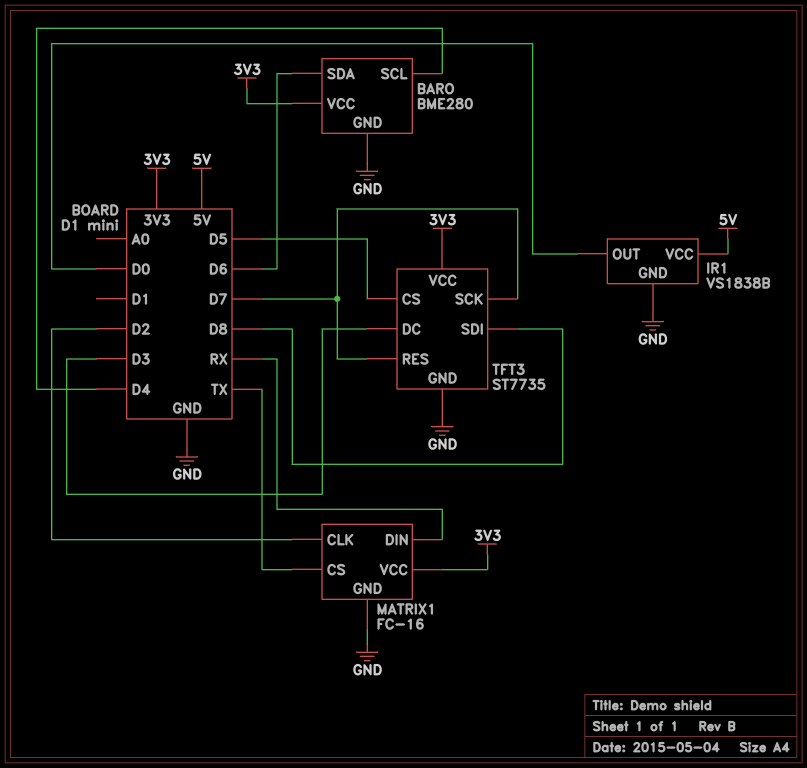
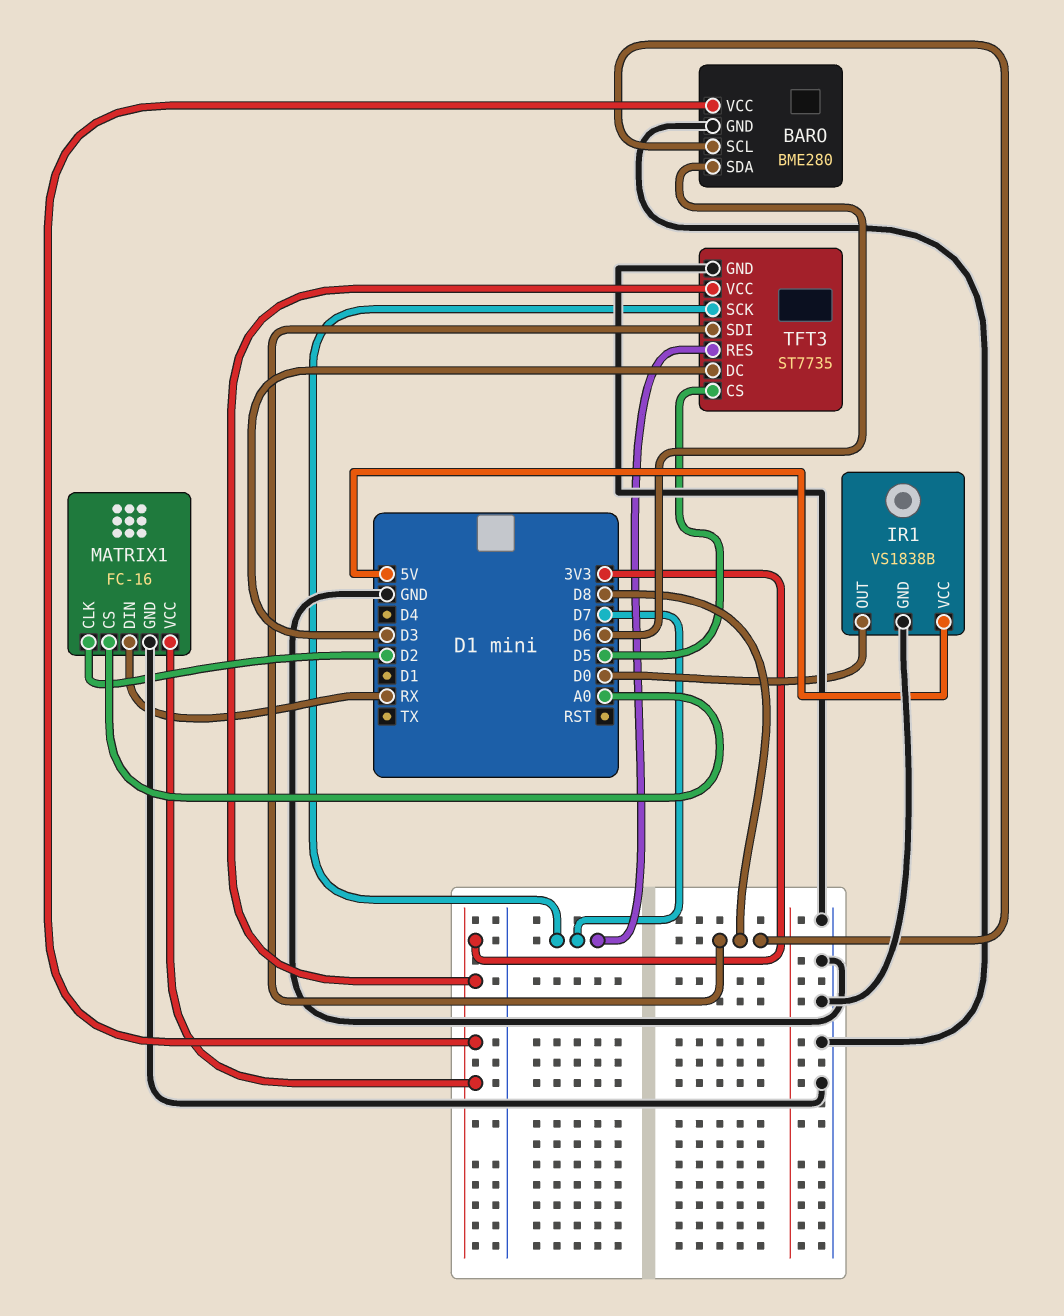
BARO pin SCL: D4 -> D8
MATRIX1 pin CS: TX -> A0

